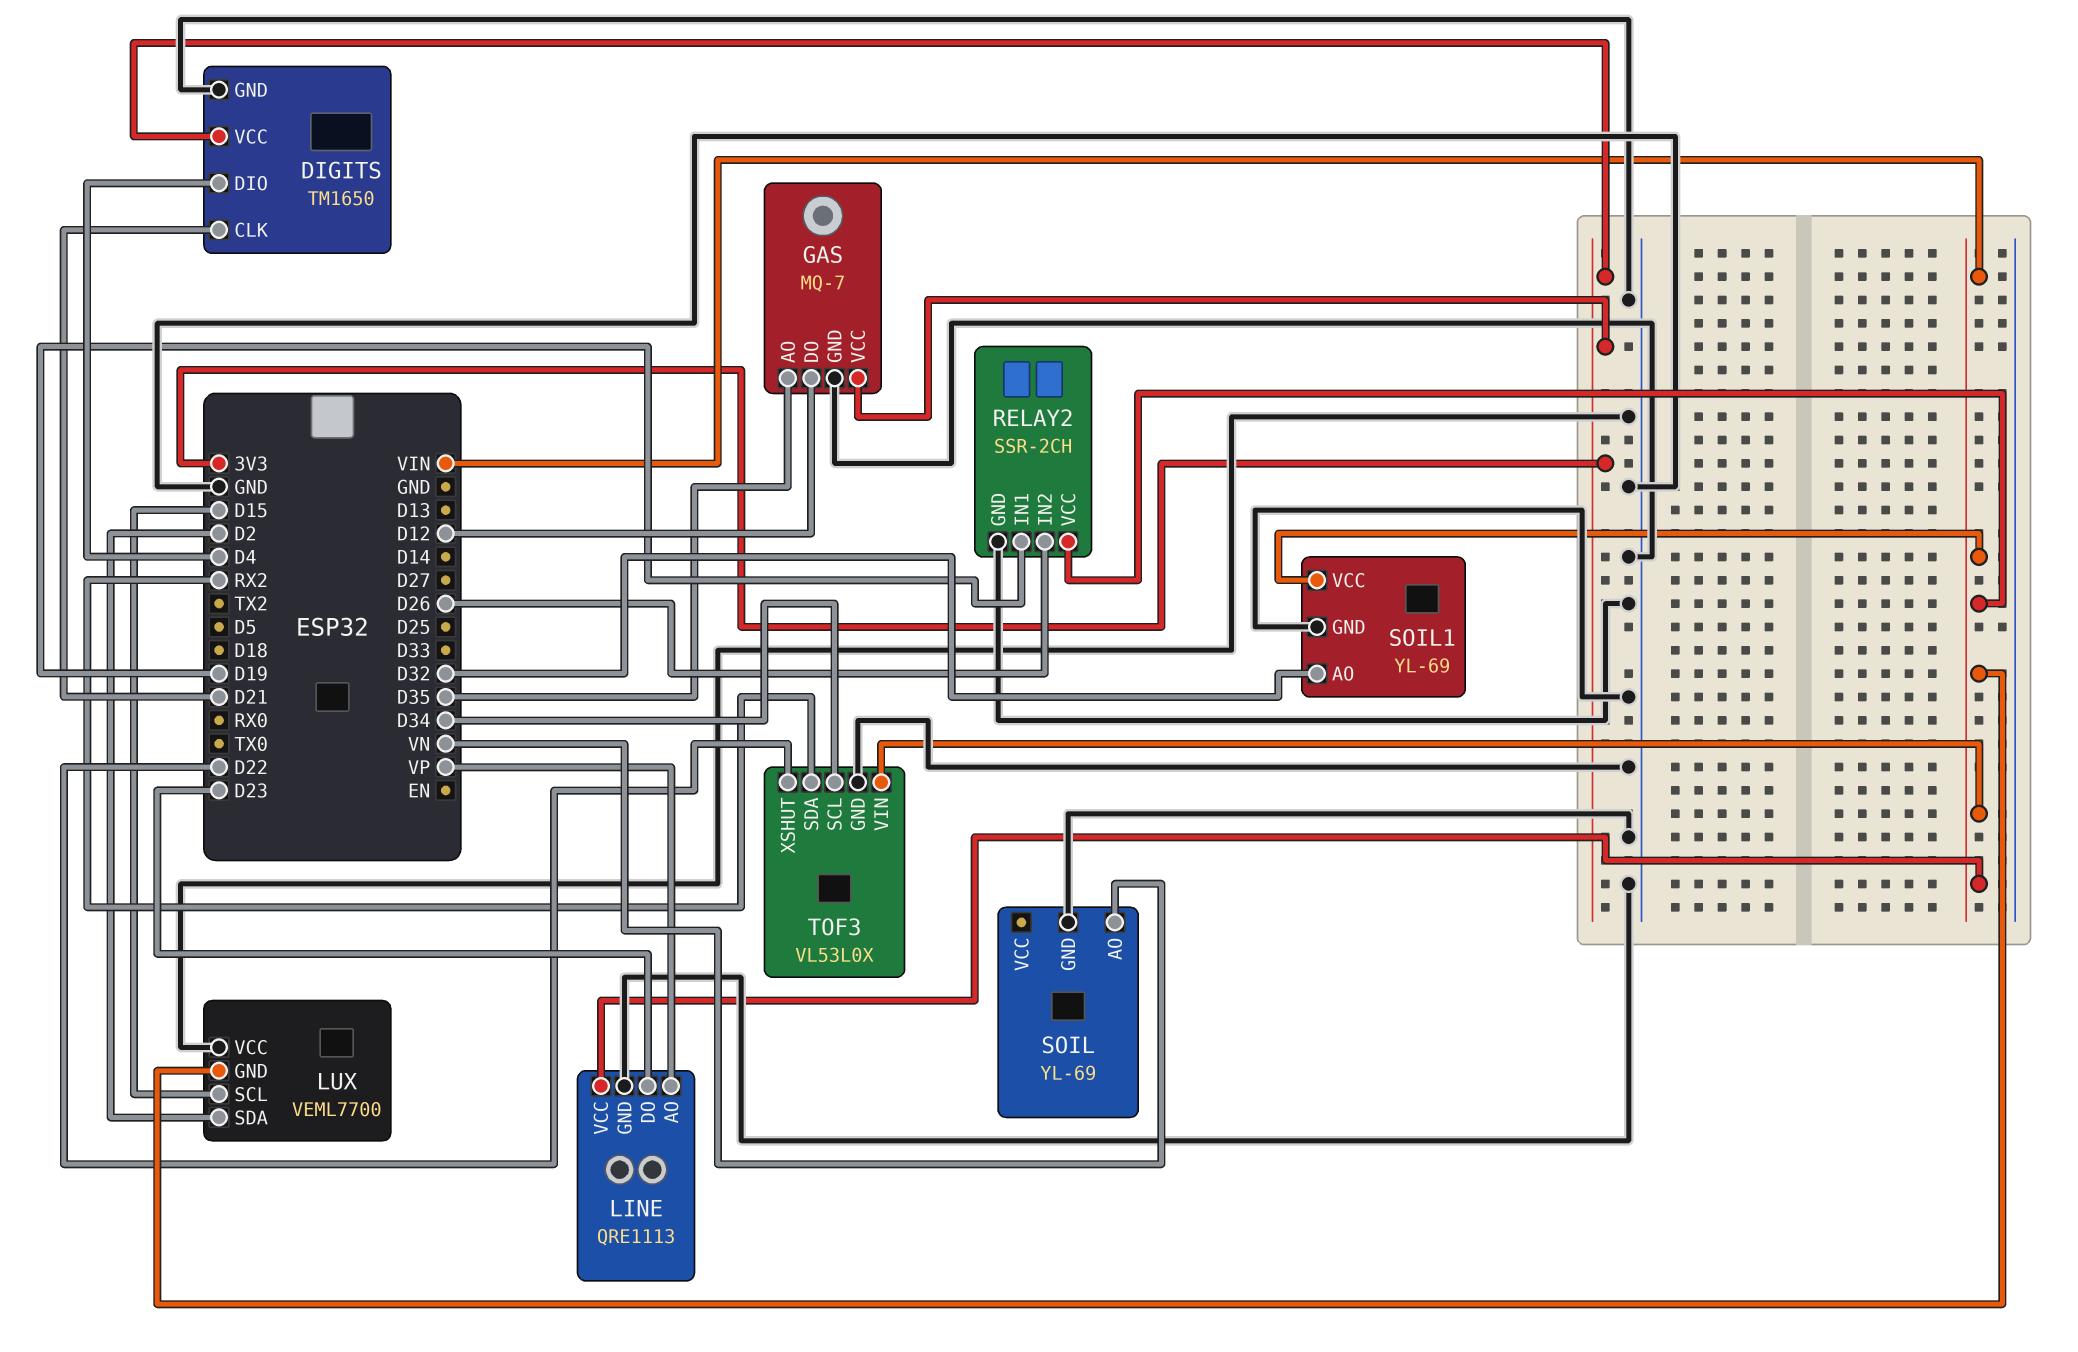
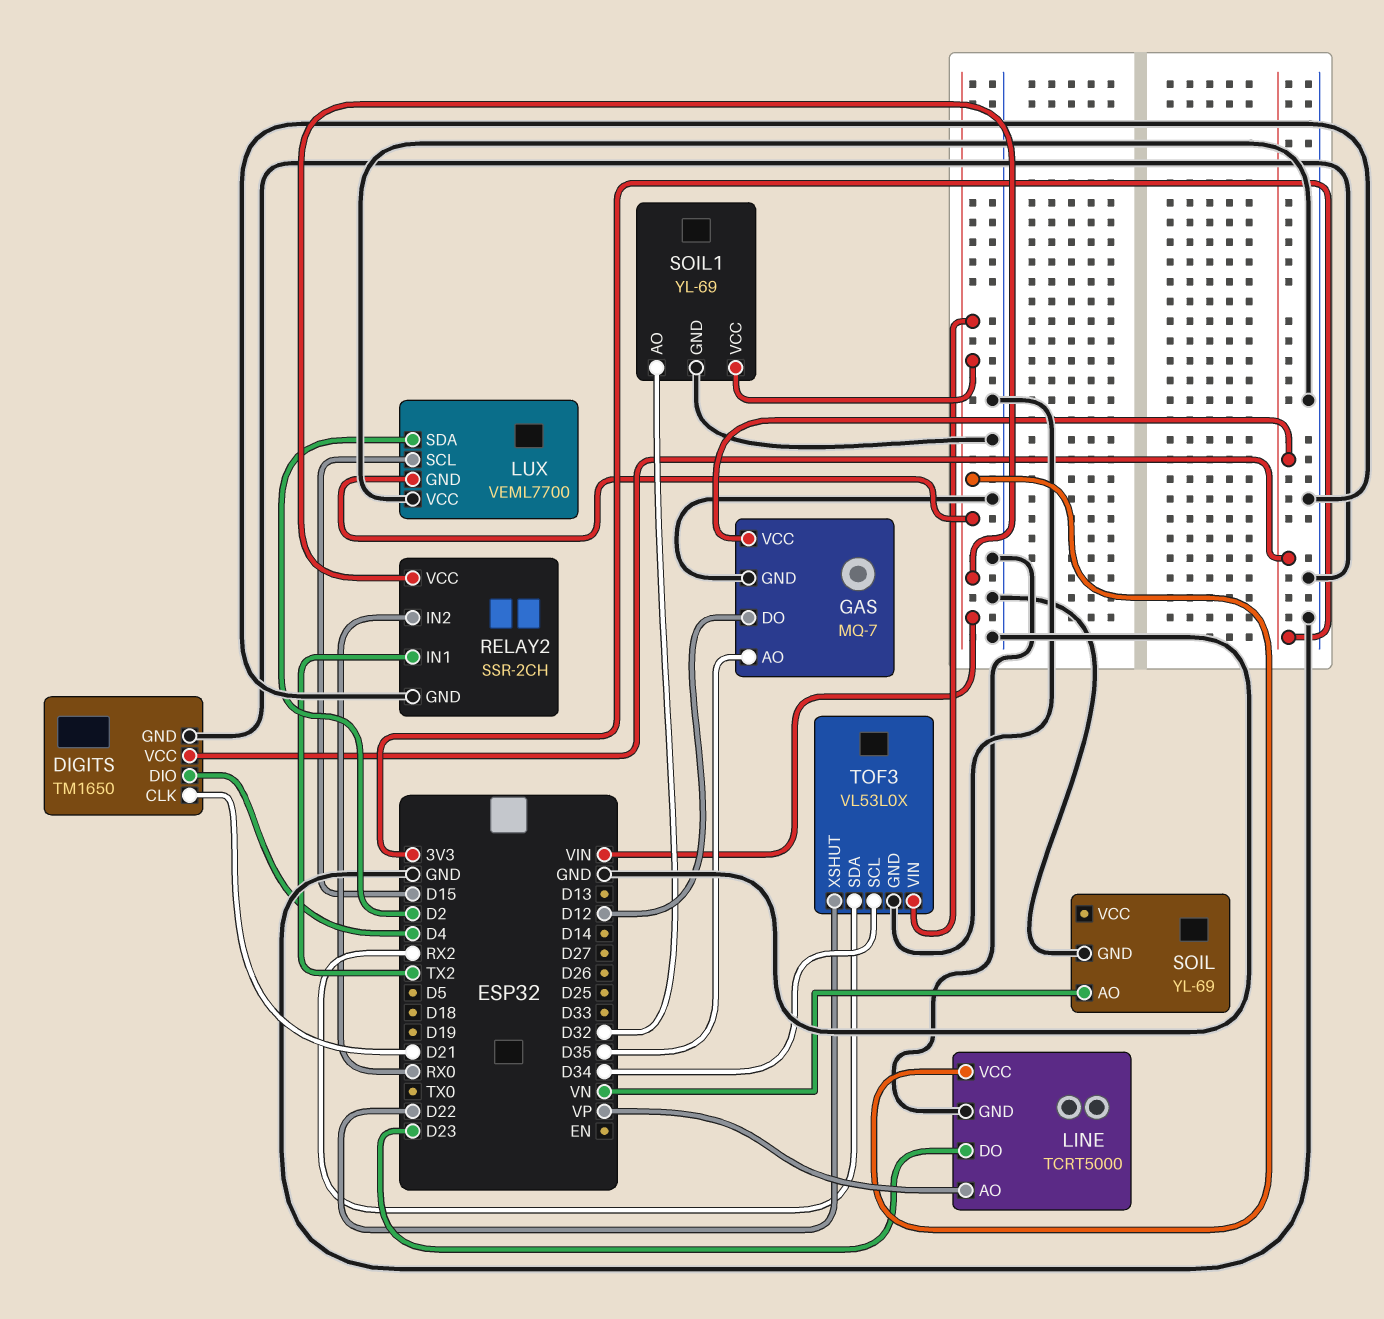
LINE: QRE1113 -> TCRT5000
RELAY2 pin IN1: D19 -> TX2
RELAY2 pin IN2: D26 -> RX0

